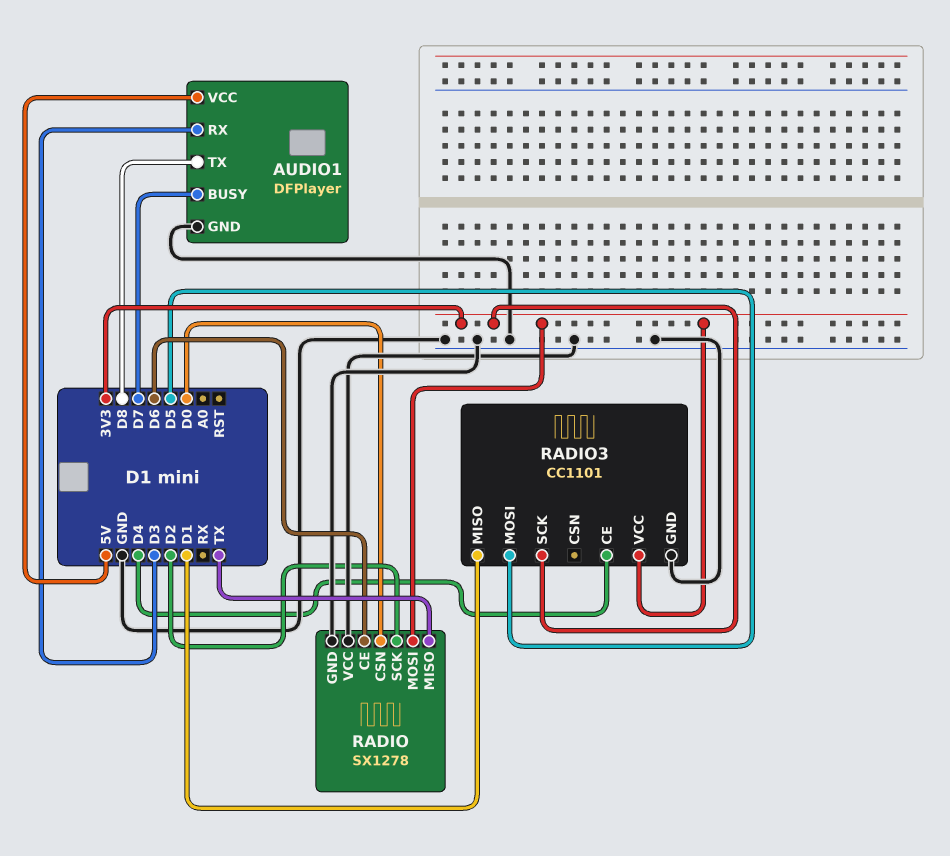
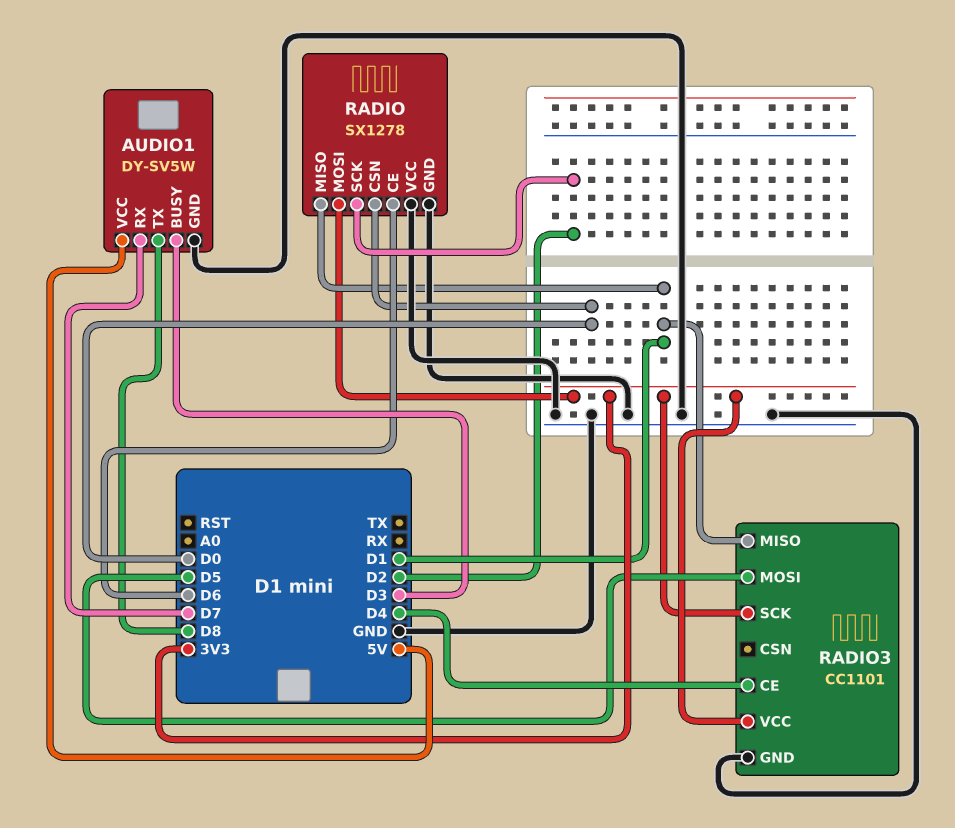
AUDIO1: DFPlayer -> DY-SV5W
AUDIO1 pin BUSY: D7 -> D3
AUDIO1 pin RX: D3 -> D7
RADIO pin MISO: TX -> D1

